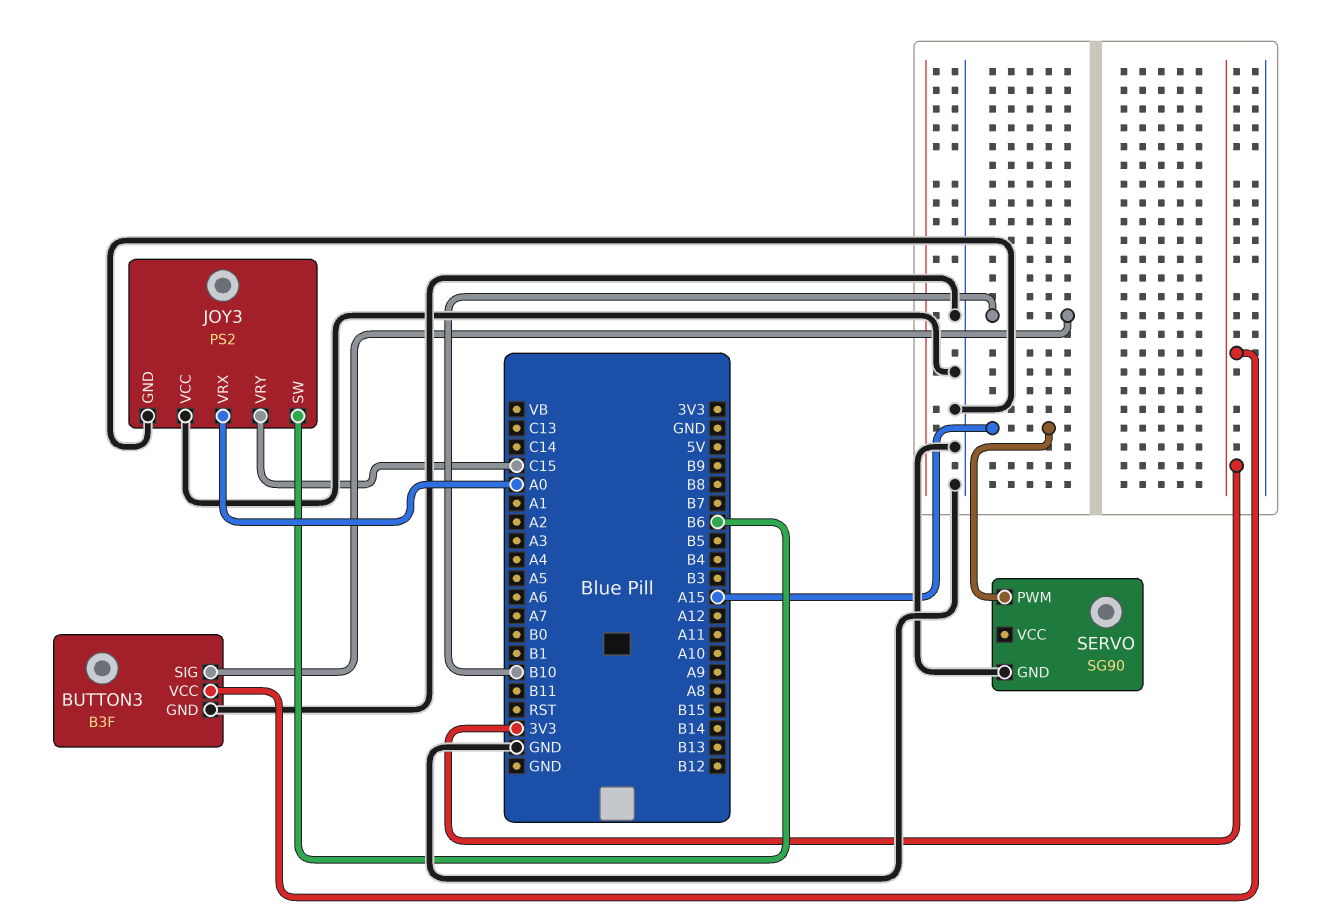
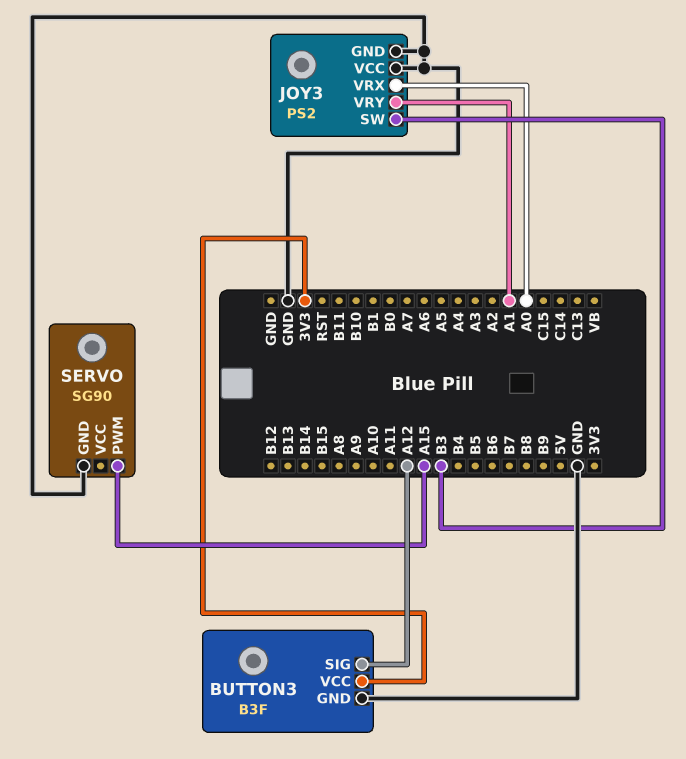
BUTTON3 pin SIG: B10 -> A12
JOY3 pin SW: B6 -> B3
JOY3 pin VRY: C15 -> A1

